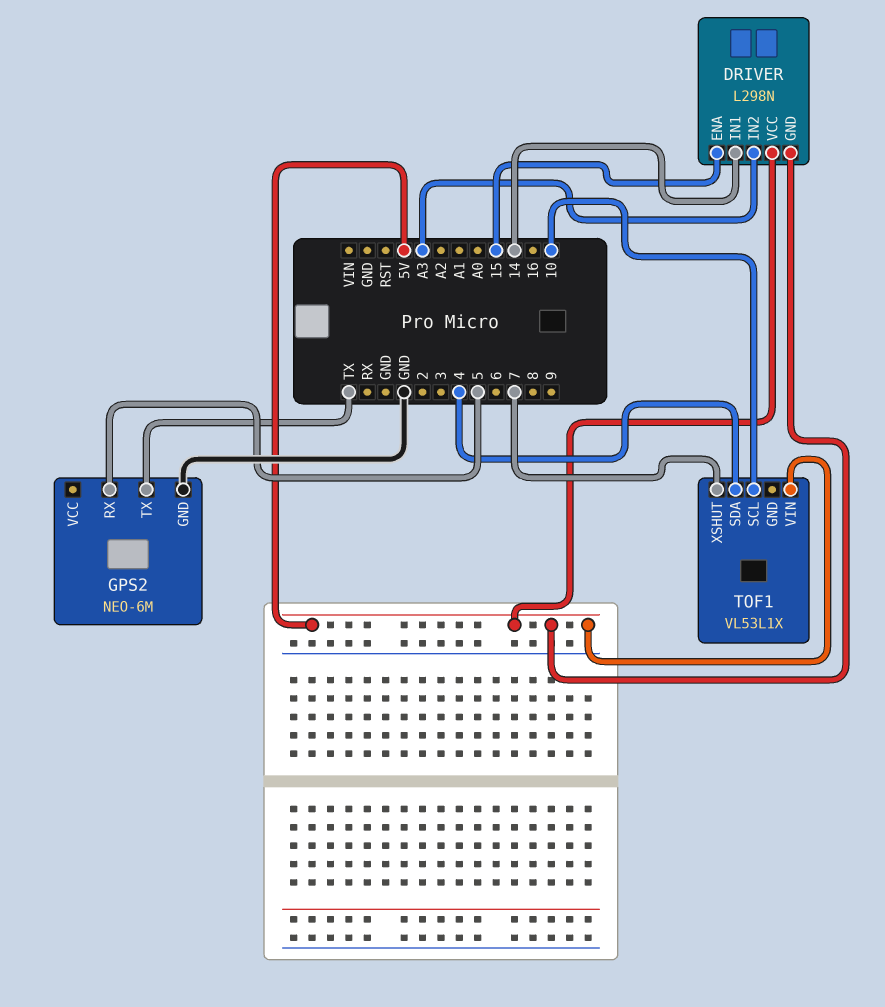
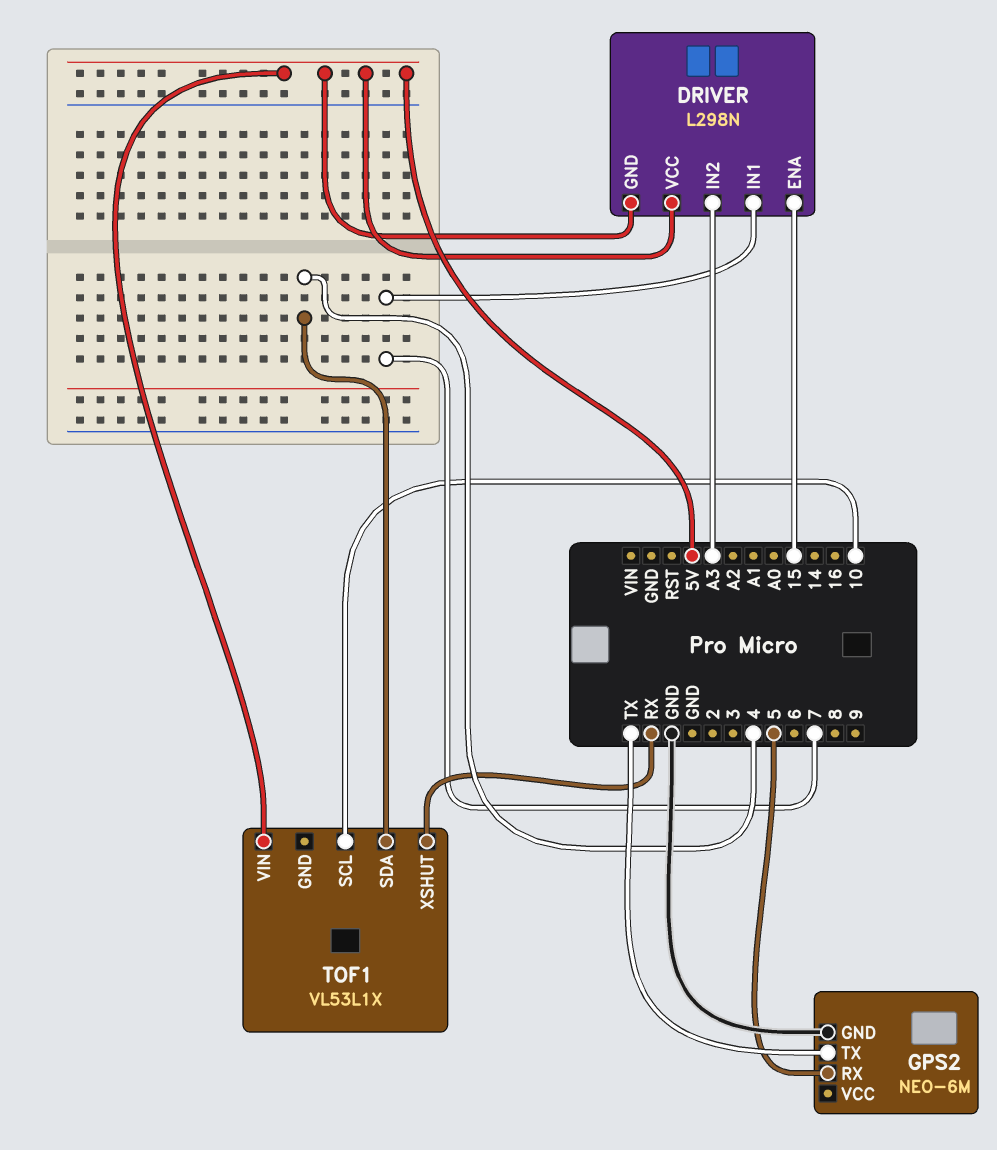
DRIVER pin IN1: 14 -> 7
TOF1 pin XSHUT: 7 -> RX

